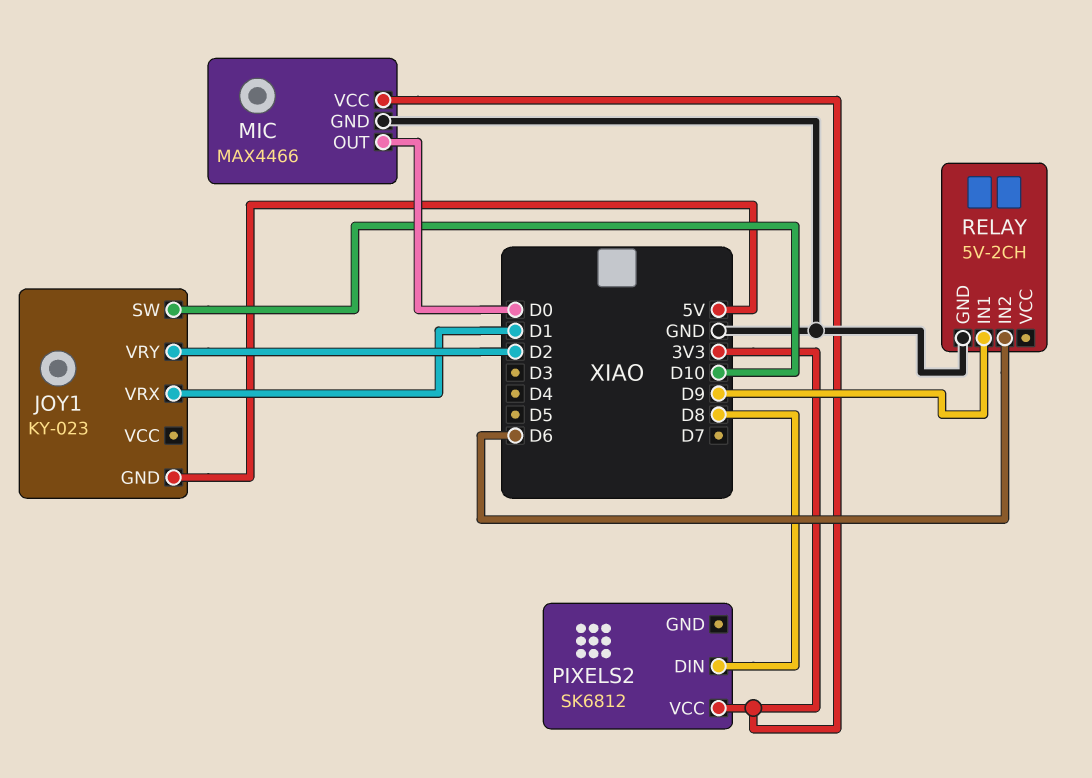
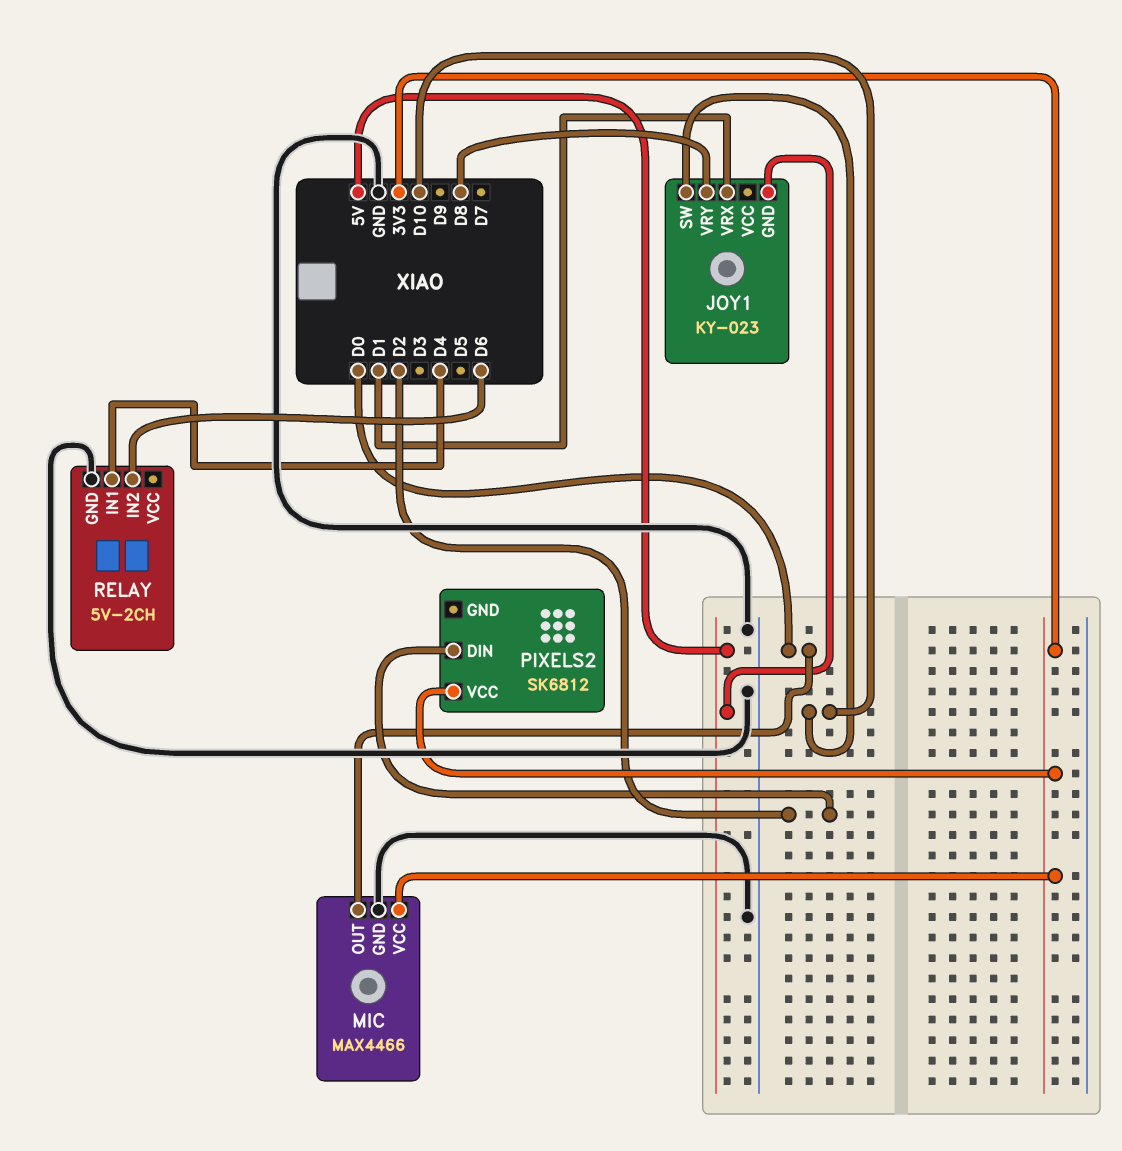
JOY1 pin VRY: D2 -> D8
PIXELS2 pin DIN: D8 -> D2
RELAY pin IN1: D9 -> D4

